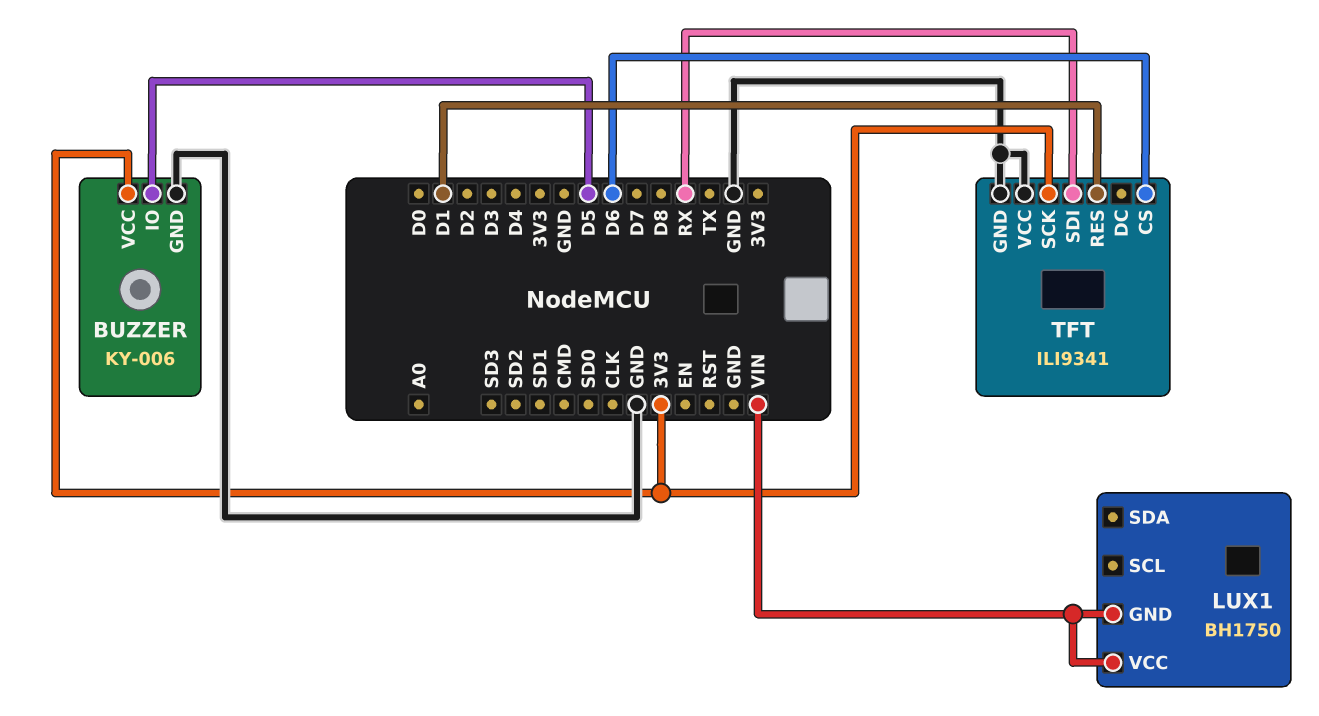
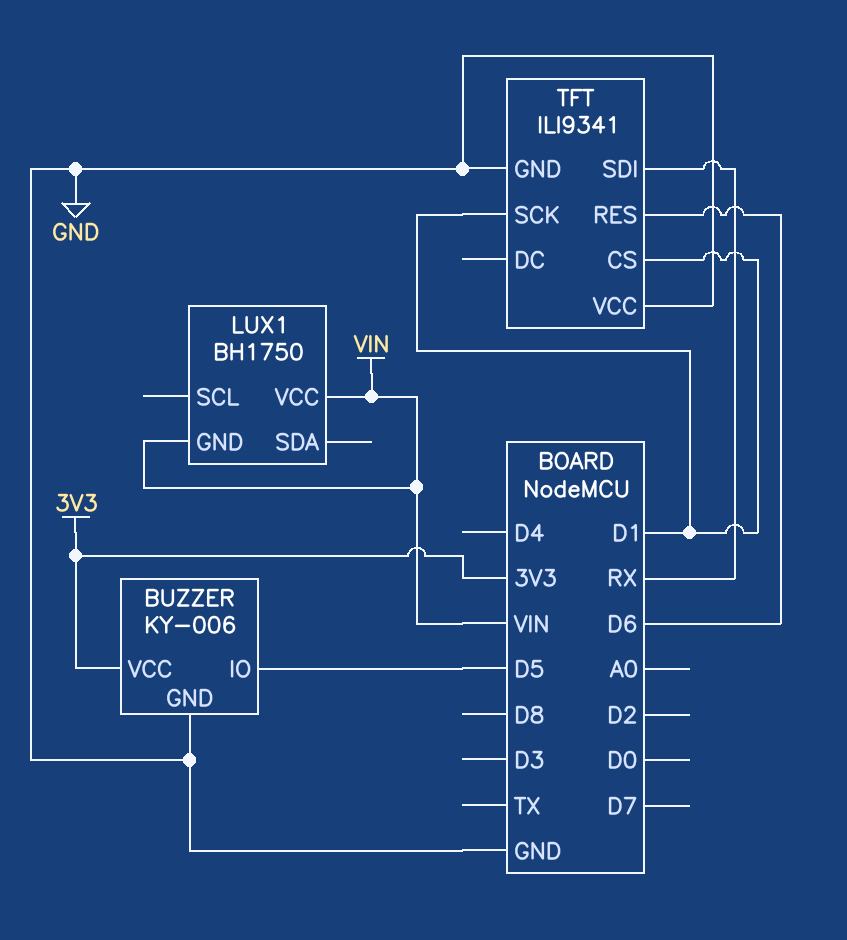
TFT pin CS: D6 -> D1
TFT pin RES: D1 -> D6
TFT pin SCK: 3V3 -> D1

